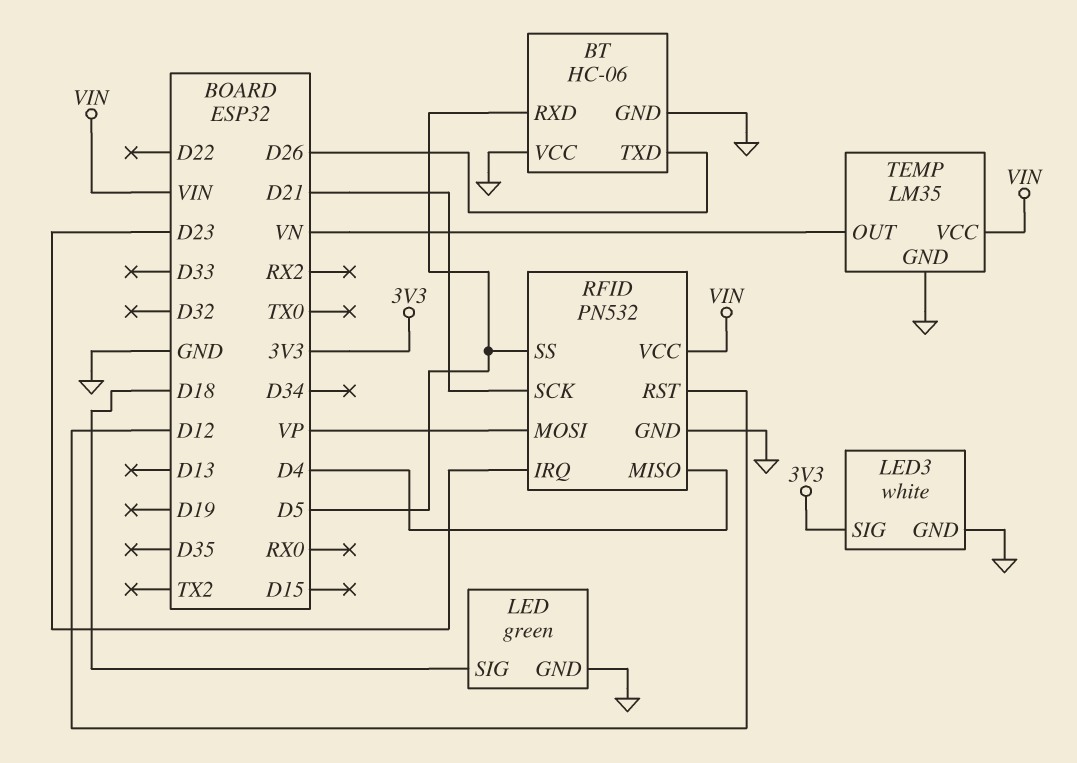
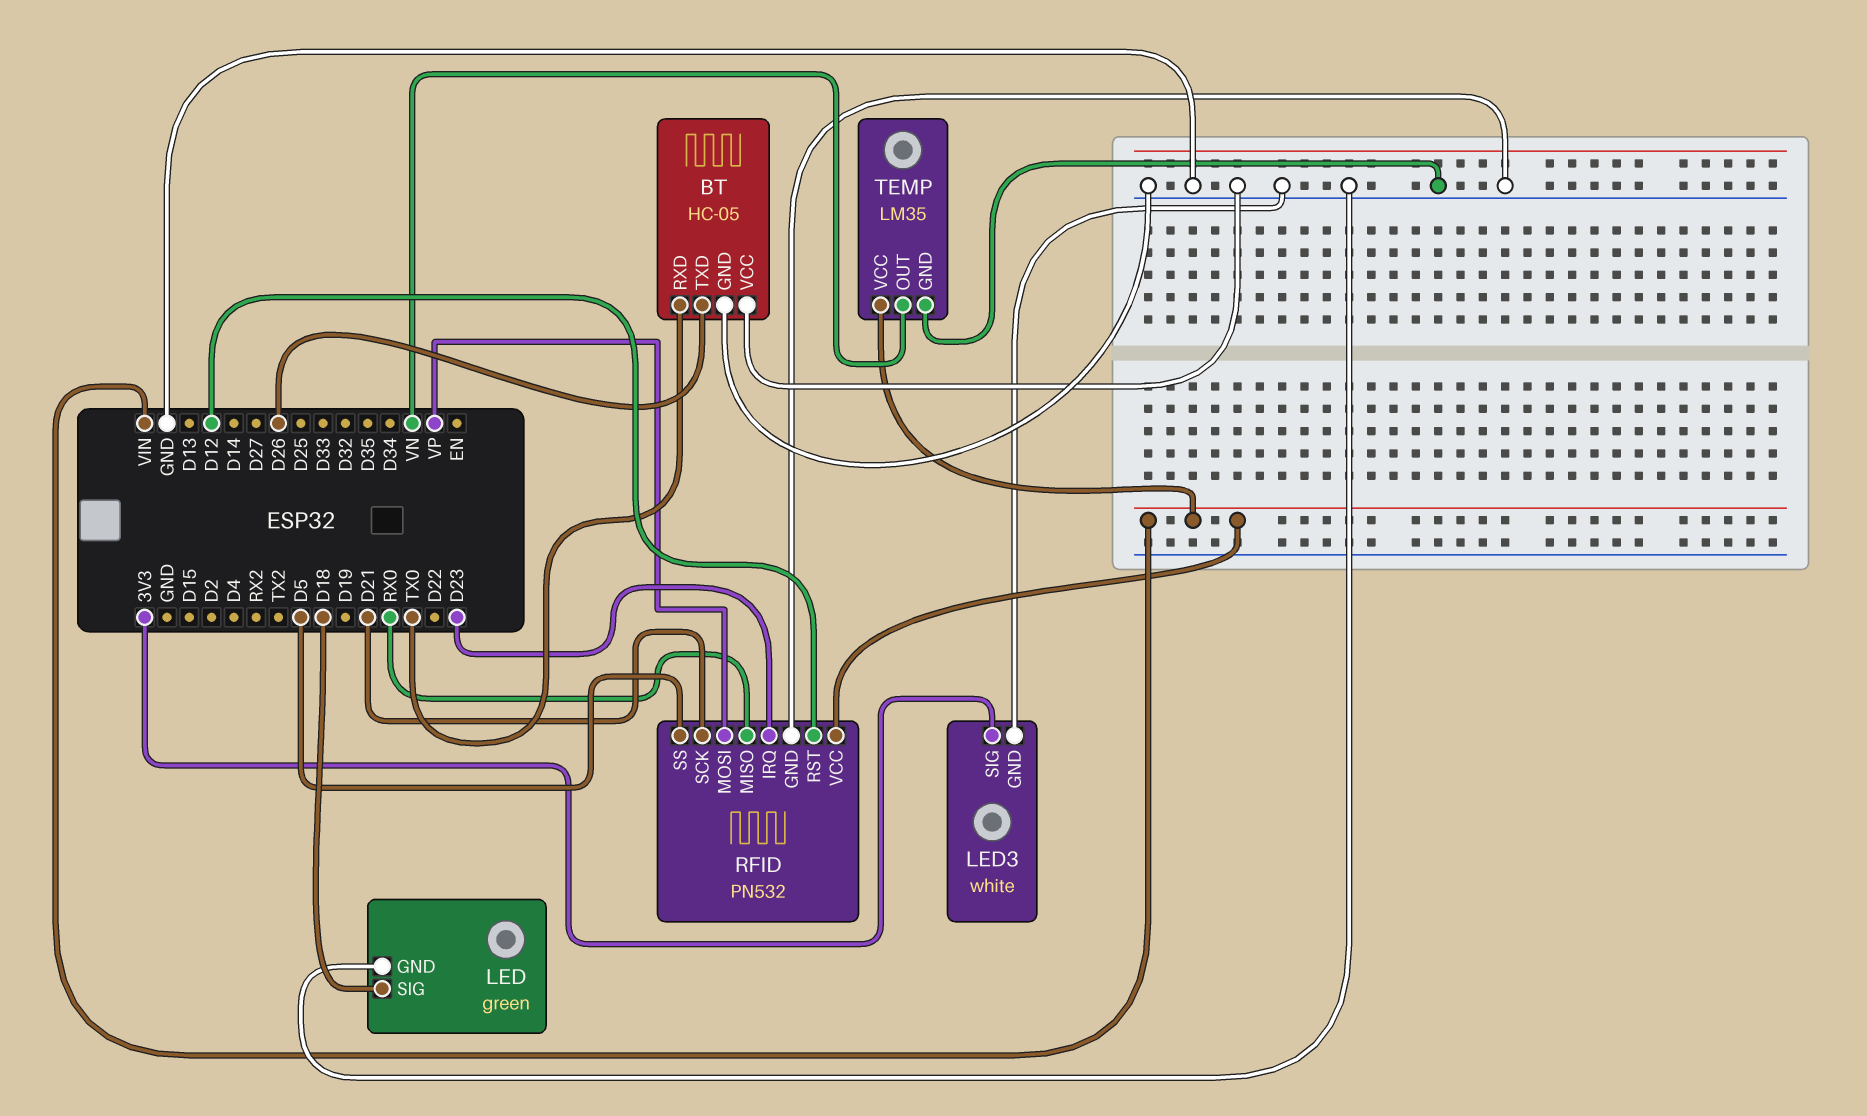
BT: HC-06 -> HC-05
BT pin RXD: D5 -> TX0
RFID pin MISO: D4 -> RX0

